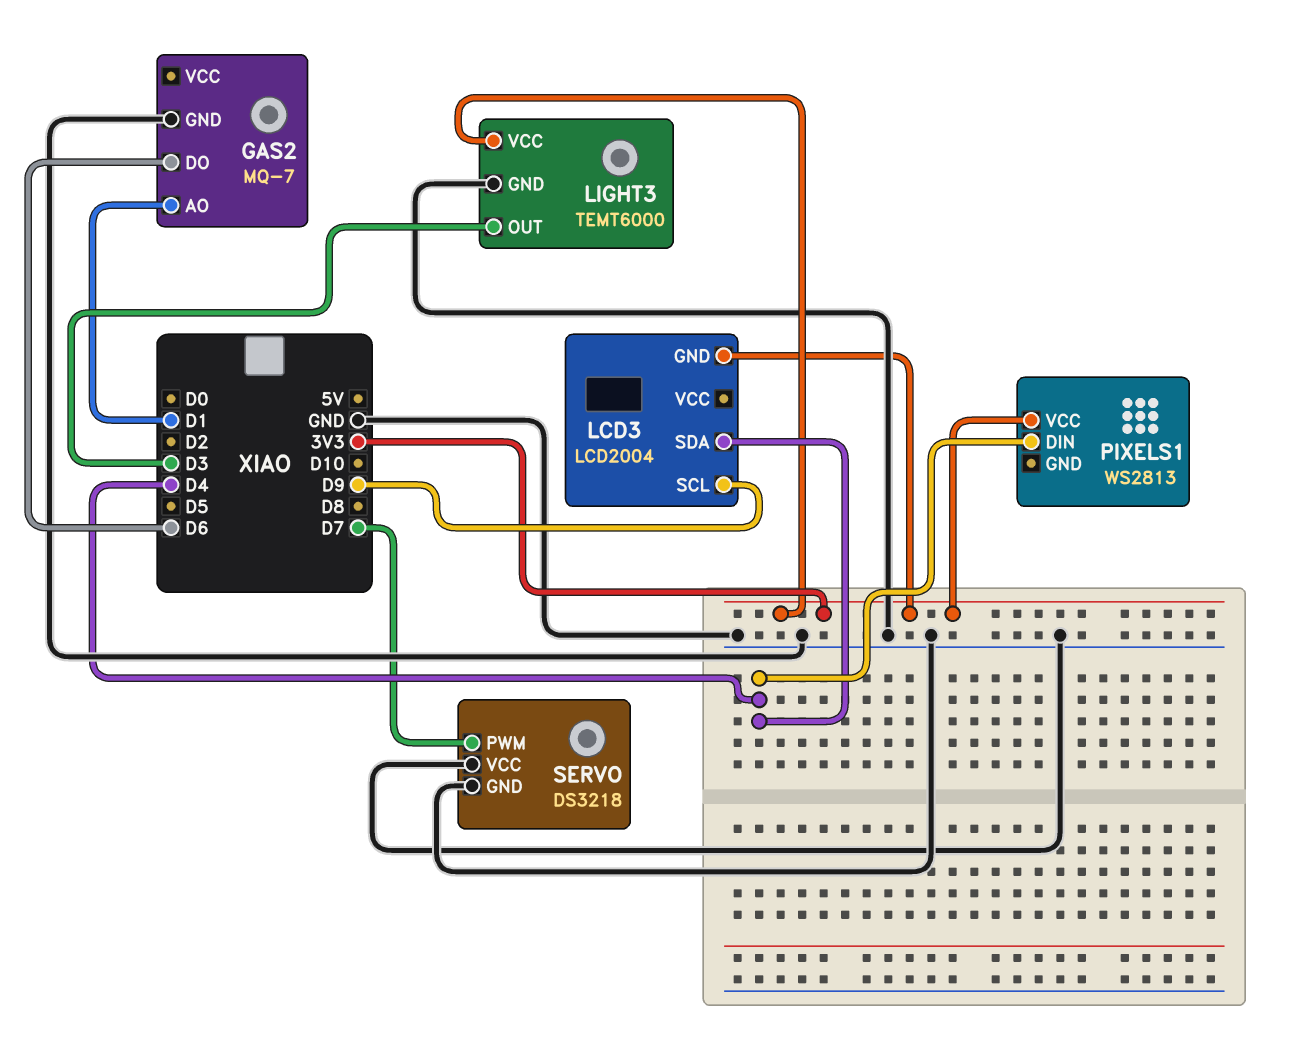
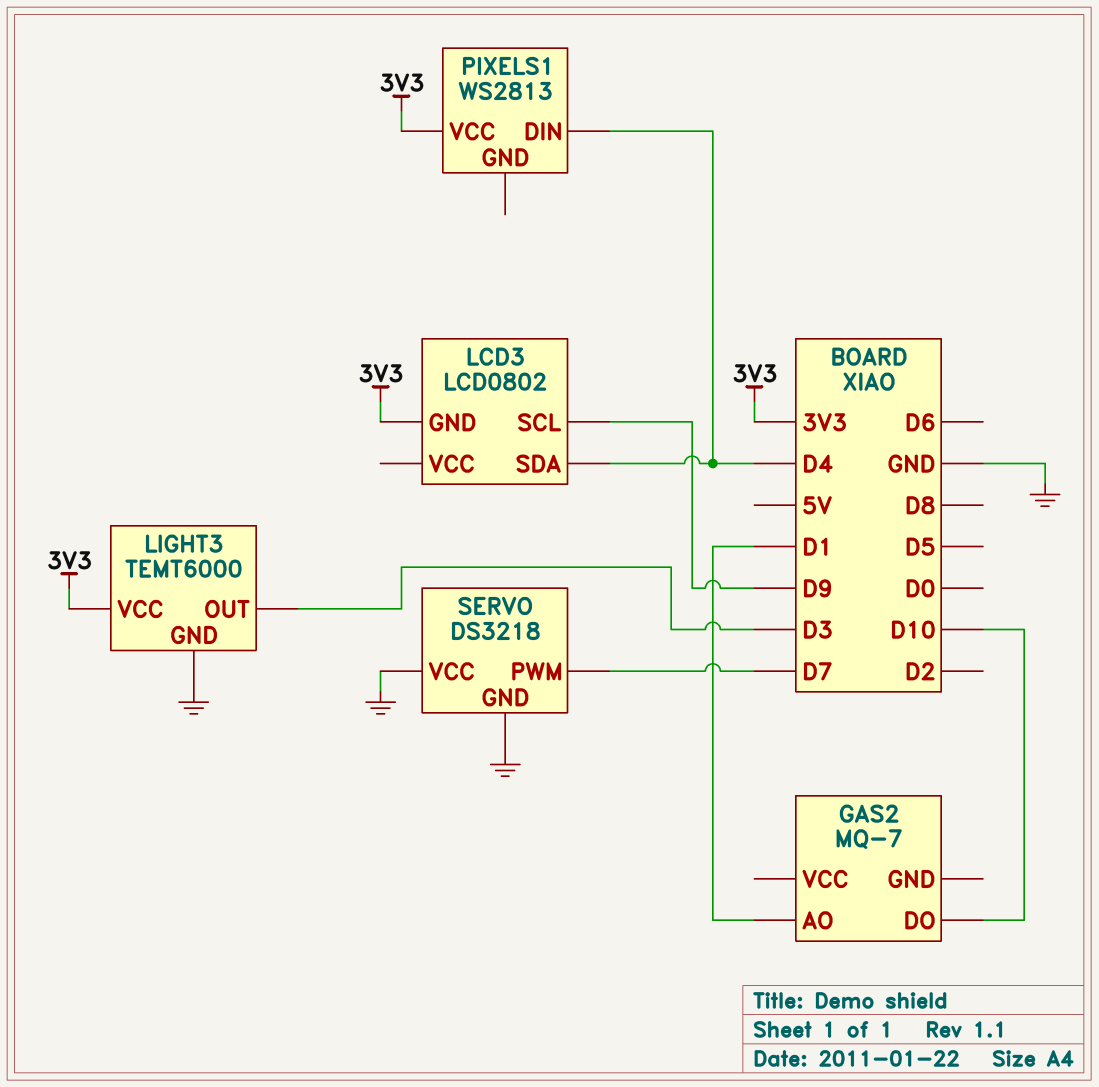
GAS2 pin DO: D6 -> D10
GAS2 pin GND: GND -> none
LCD3: LCD2004 -> LCD0802

